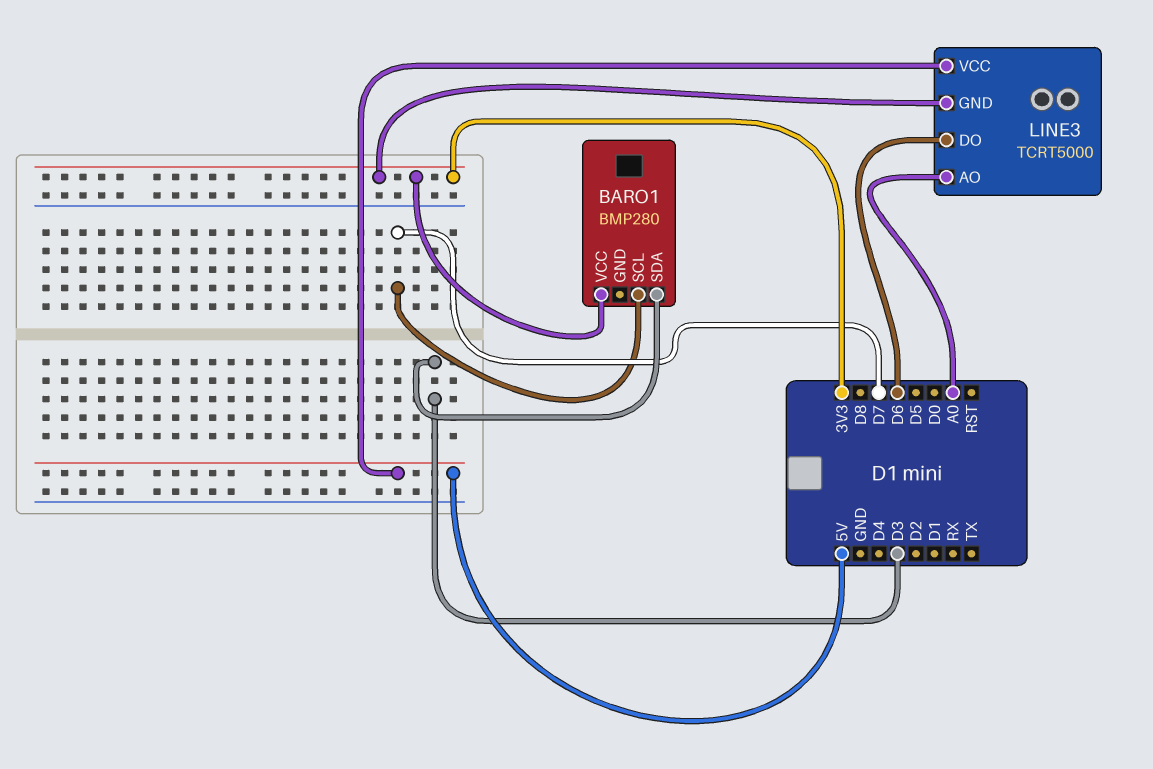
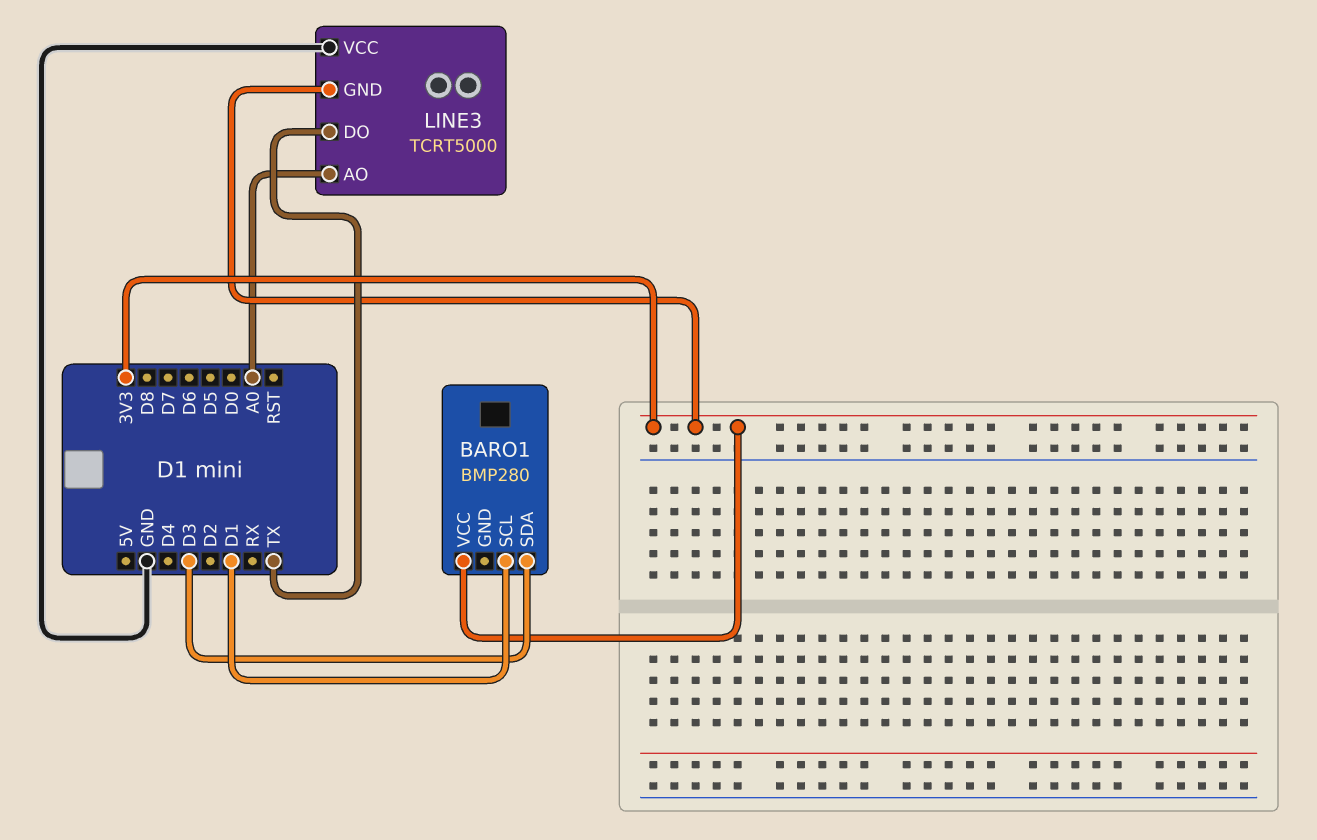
BARO1 pin SCL: D7 -> D1
LINE3 pin DO: D6 -> TX
LINE3 pin VCC: 5V -> GND

